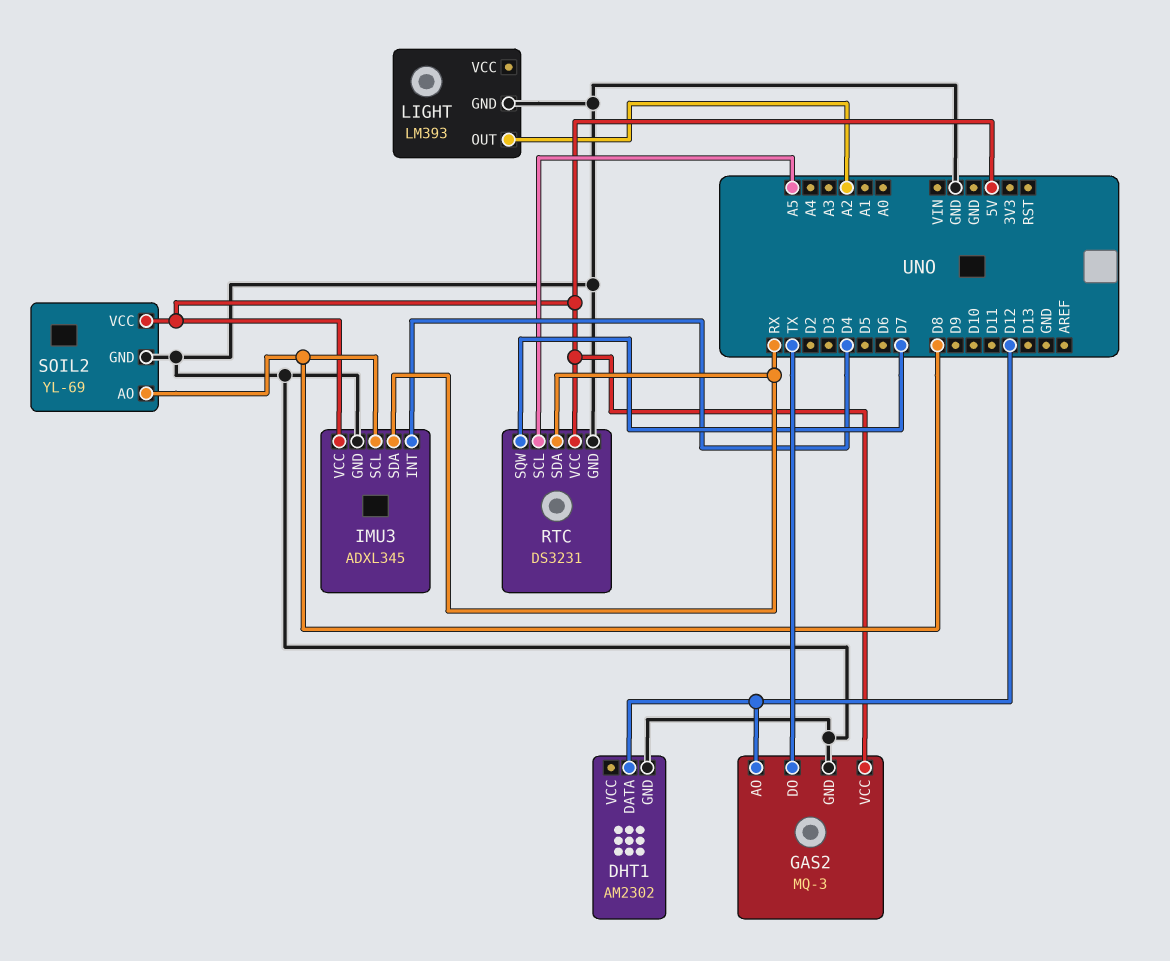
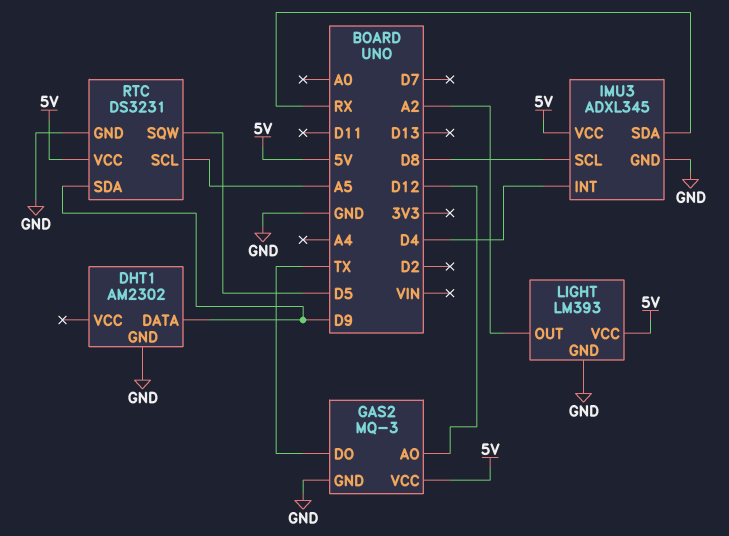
DHT1 pin DATA: D12 -> D9
LIGHT pin VCC: none -> 5V
RTC pin SDA: RX -> D9
RTC pin SQW: D7 -> D5
SOIL2: YL-69 -> none
SOIL2 pin AO: D8 -> none
SOIL2 pin GND: GND -> none
SOIL2 pin VCC: 5V -> none

